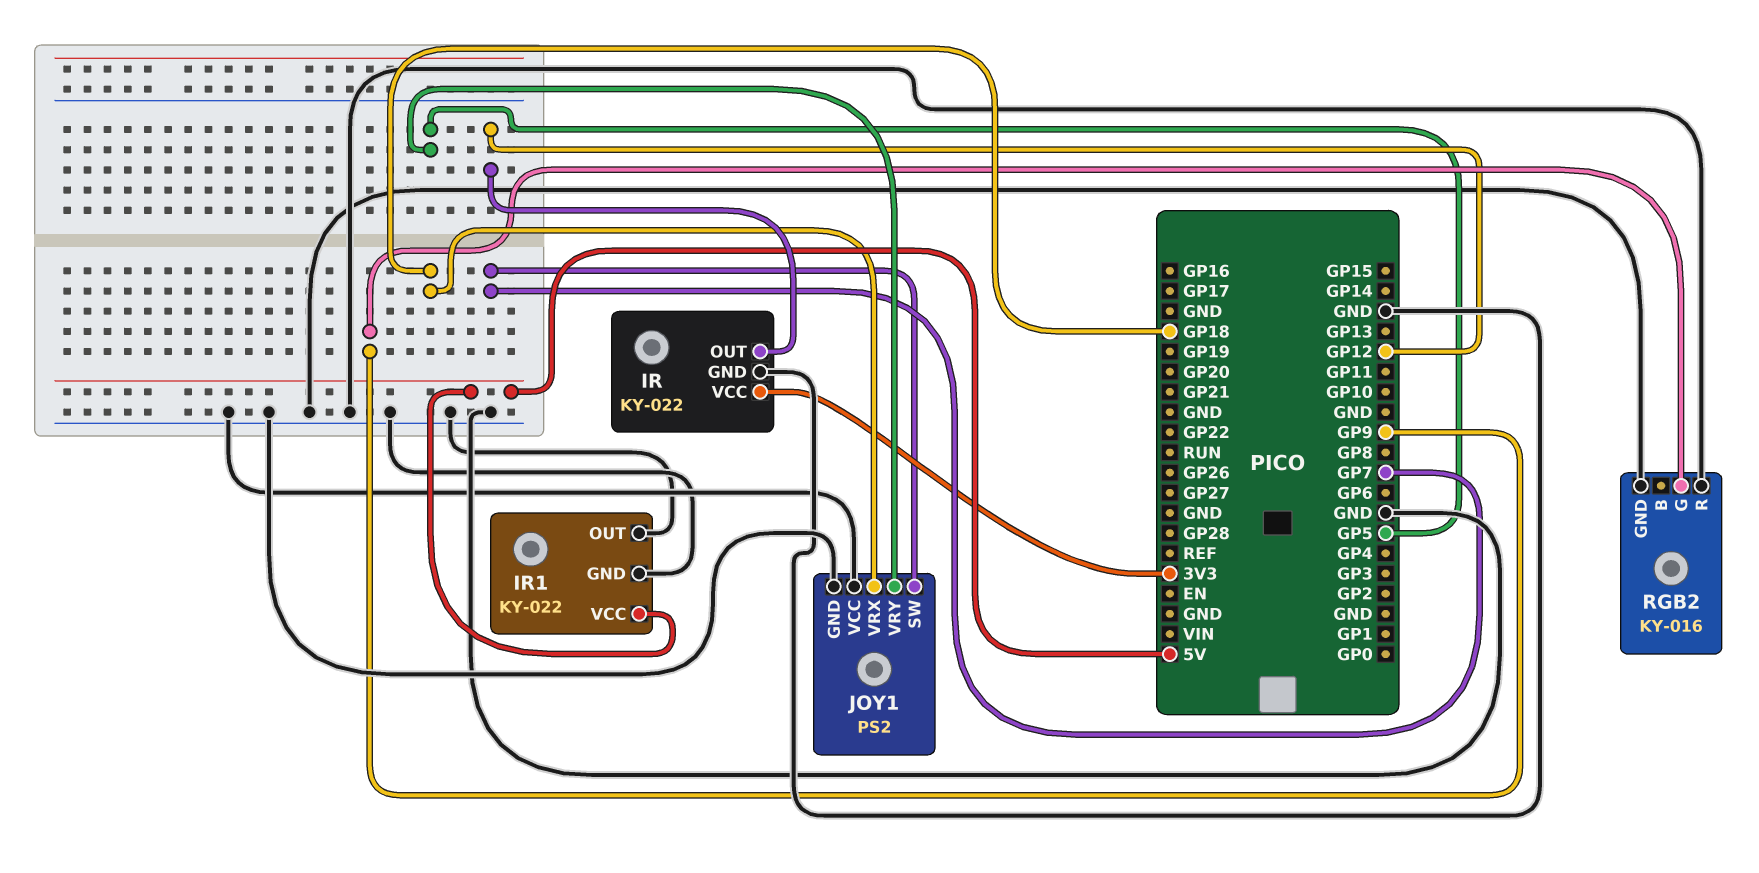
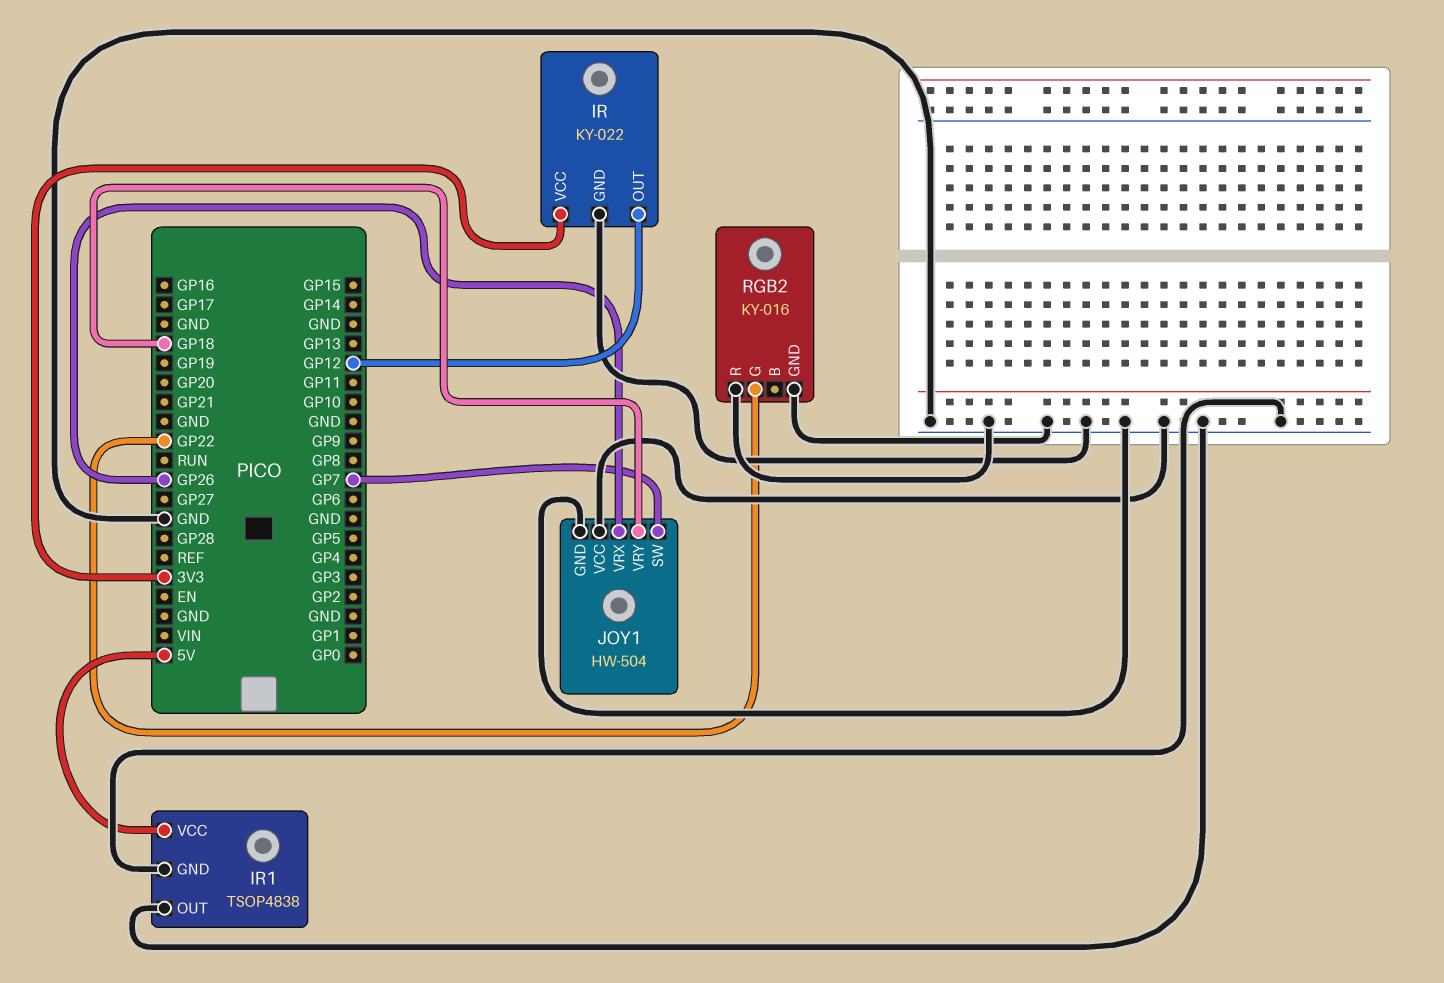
IR1: KY-022 -> TSOP4838
JOY1: PS2 -> HW-504
JOY1 pin VRX: GP18 -> GP26
JOY1 pin VRY: GP5 -> GP18
RGB2 pin G: GP9 -> GP22

